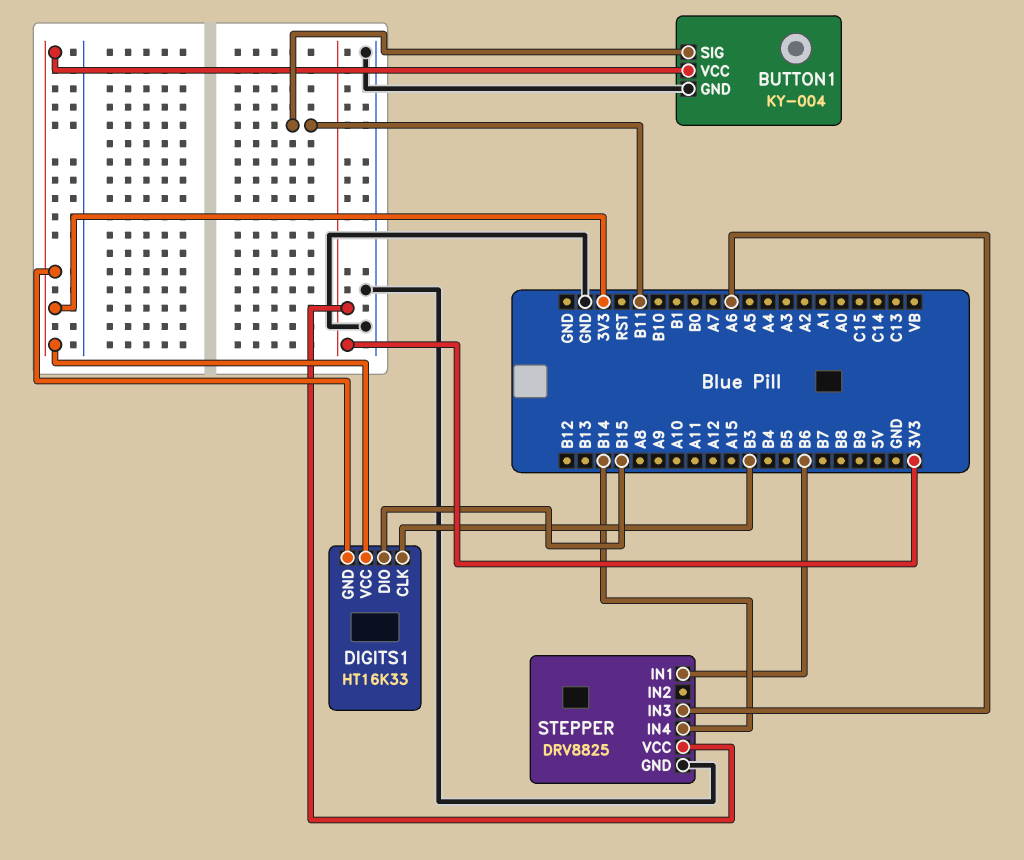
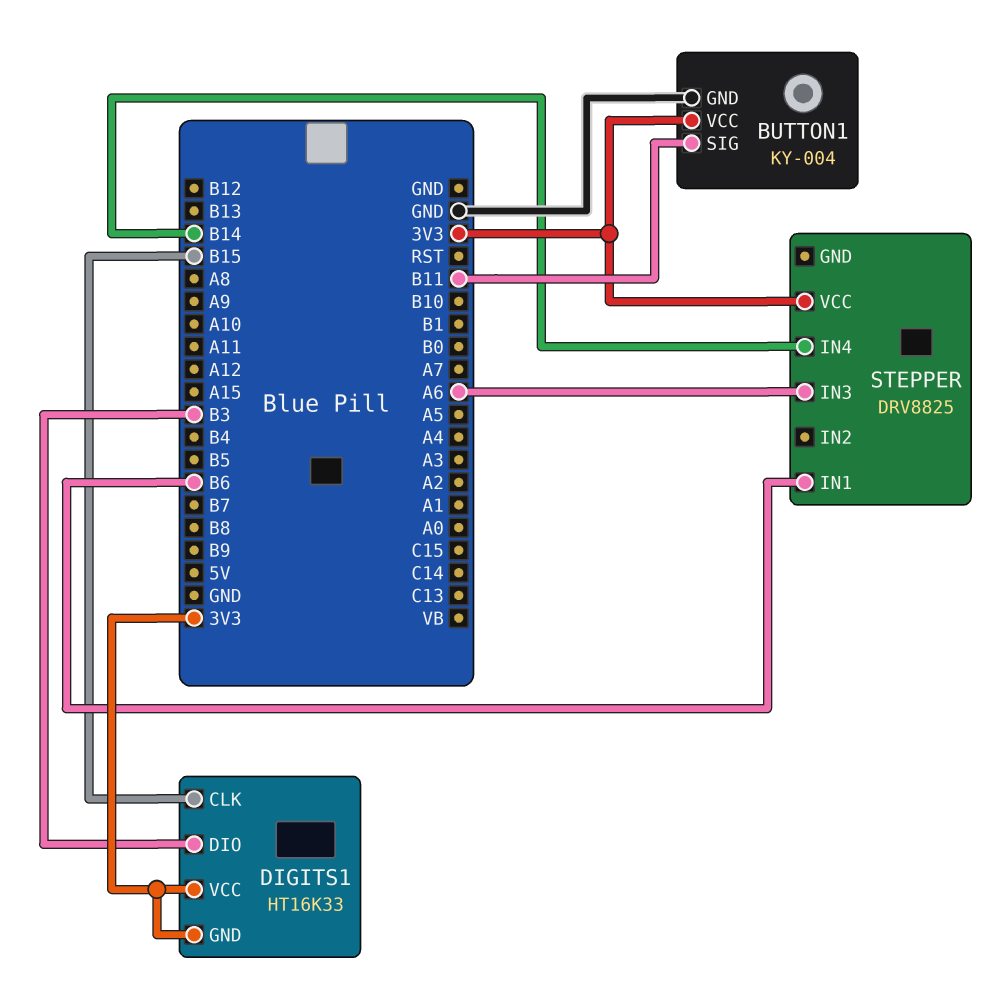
DIGITS1 pin CLK: B3 -> B15
DIGITS1 pin DIO: B15 -> B3
STEPPER pin GND: GND -> none

